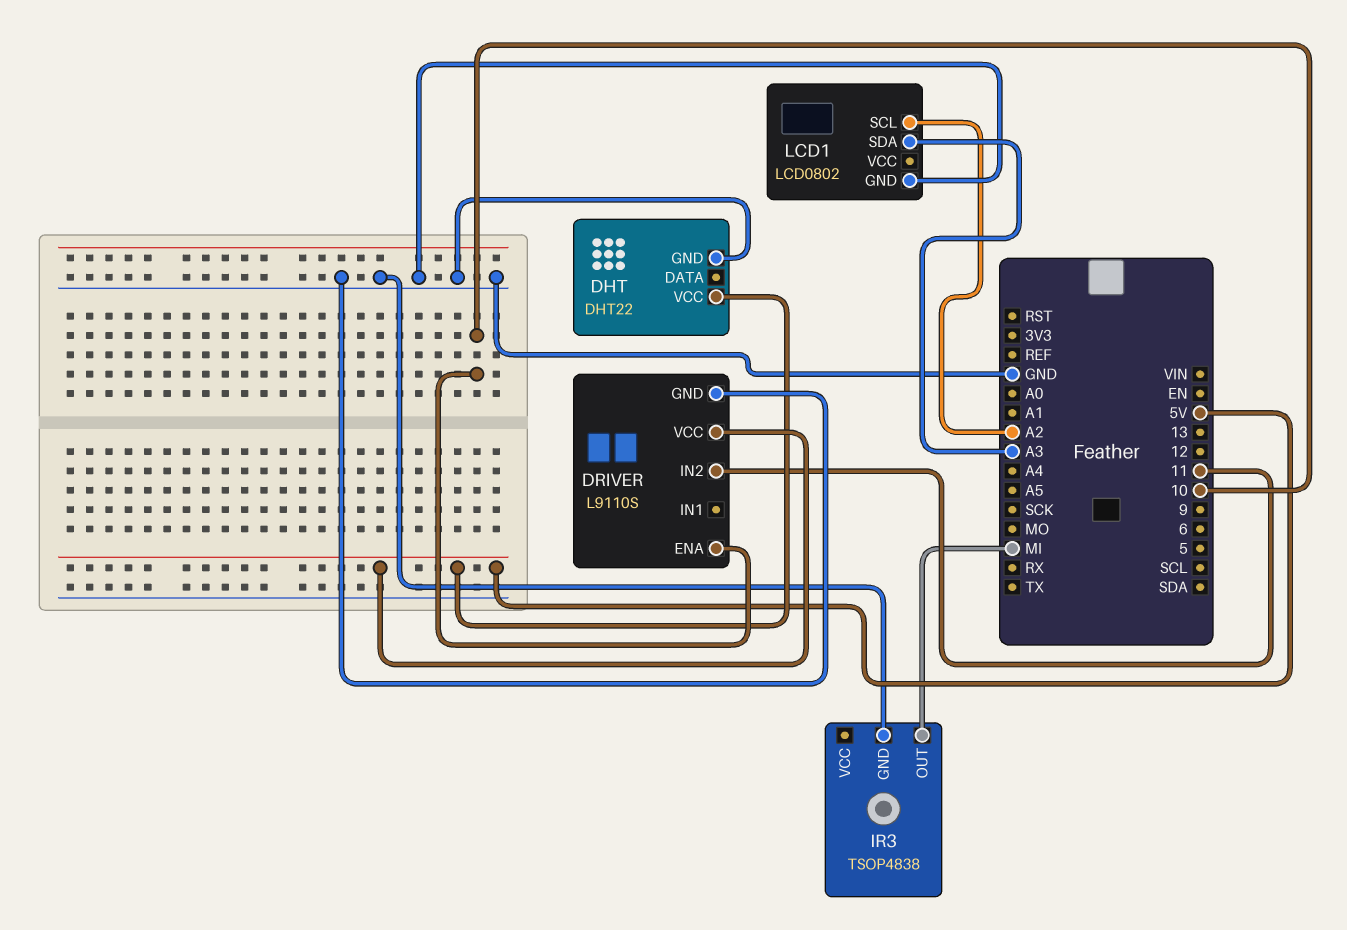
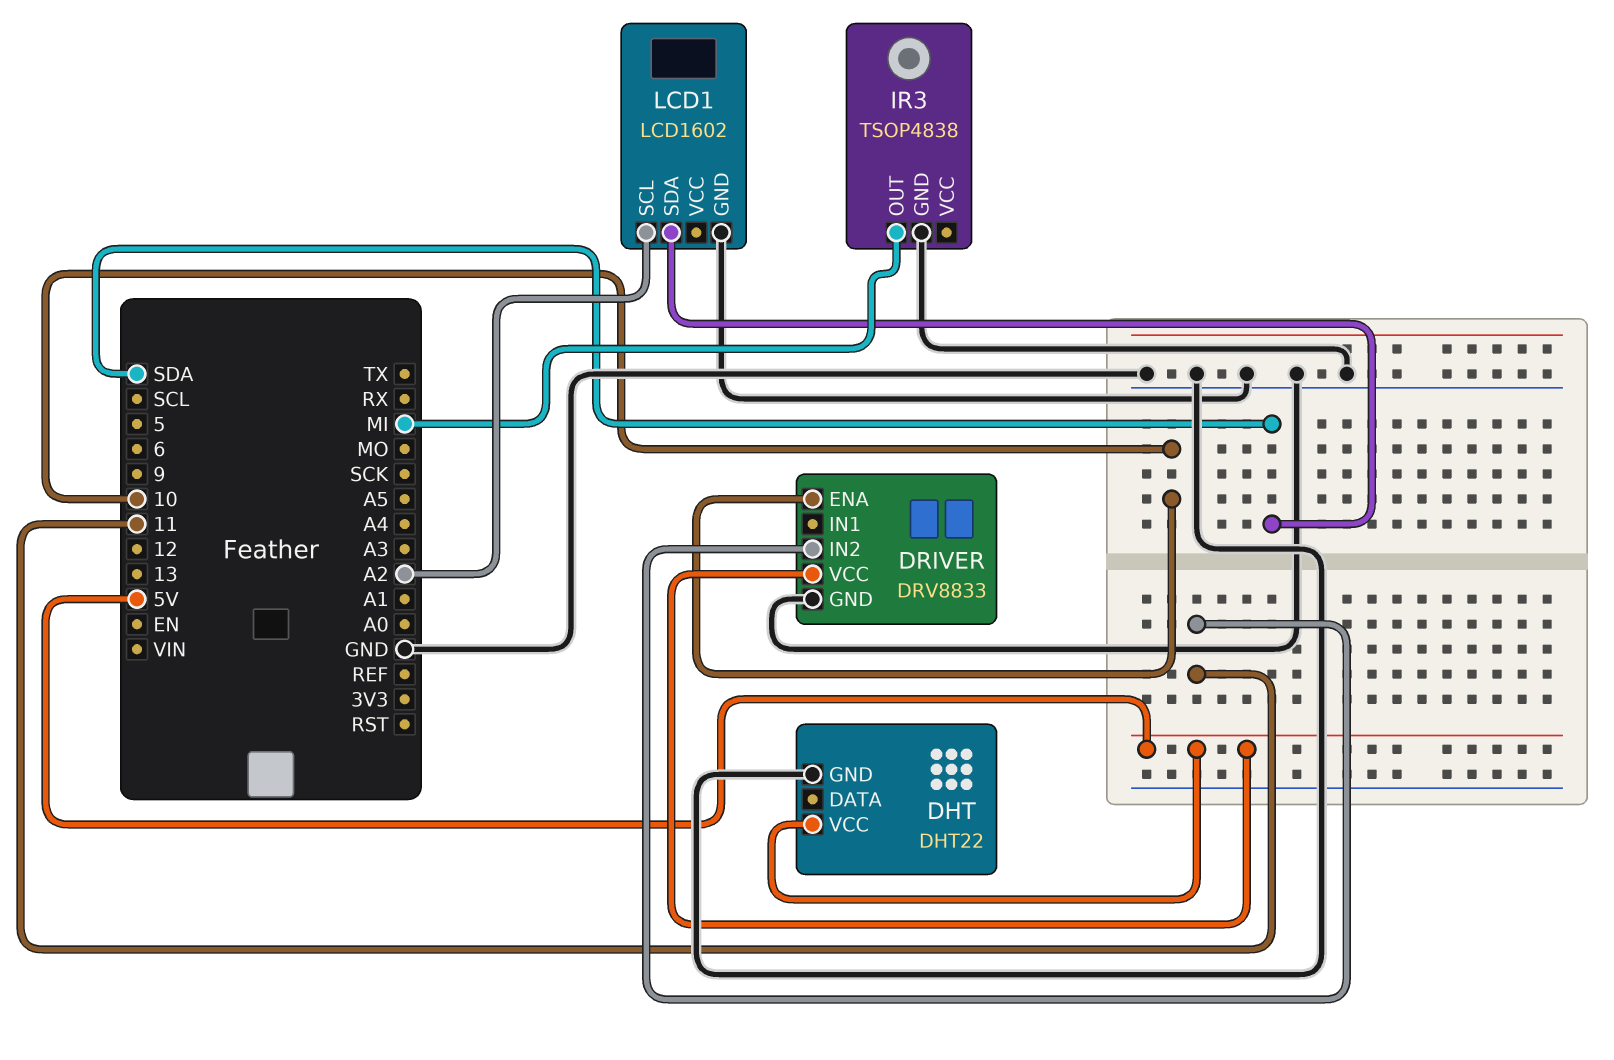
DRIVER: L9110S -> DRV8833
LCD1: LCD0802 -> LCD1602
LCD1 pin SDA: A3 -> SDA

